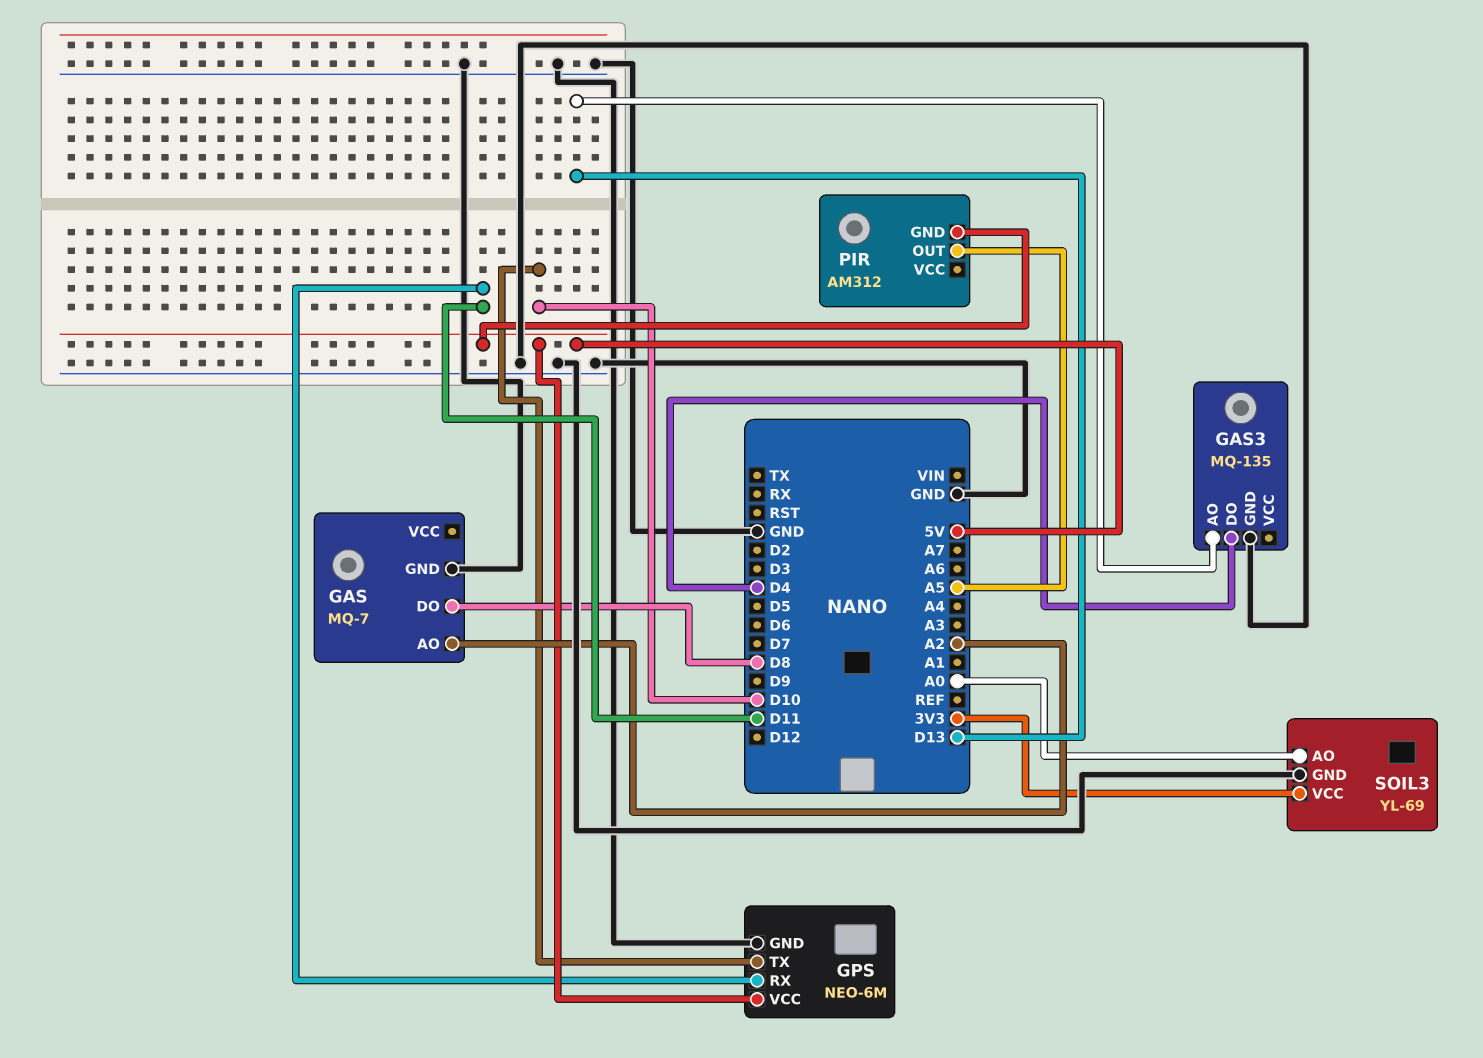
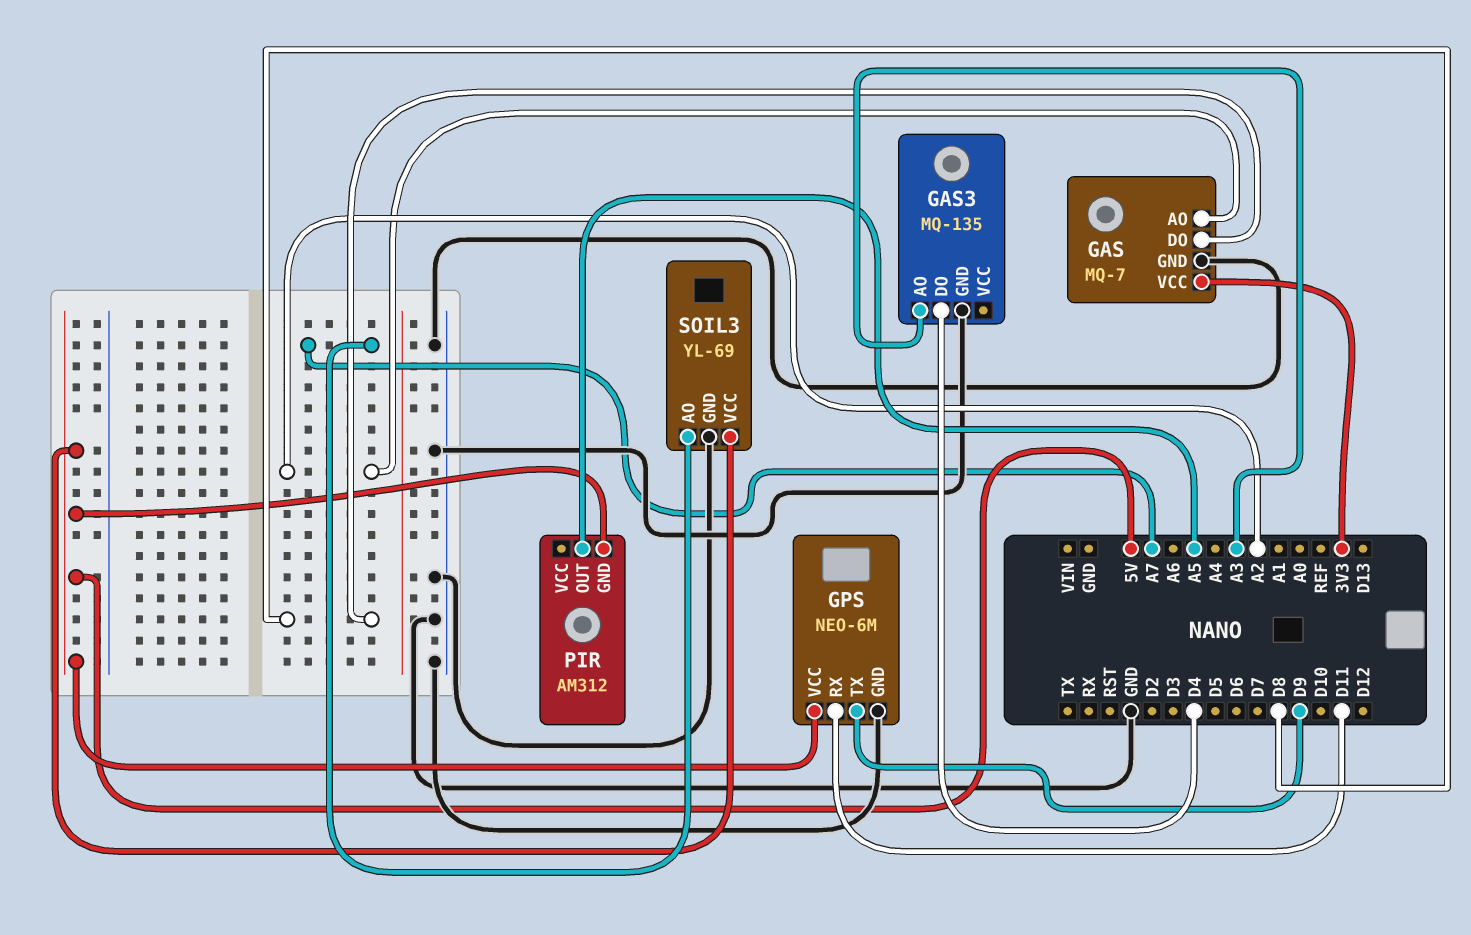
GAS pin VCC: none -> 3V3
GAS3 pin AO: D13 -> A3
GPS pin TX: D10 -> D9
SOIL3 pin AO: A0 -> A7
SOIL3 pin VCC: 3V3 -> 5V

